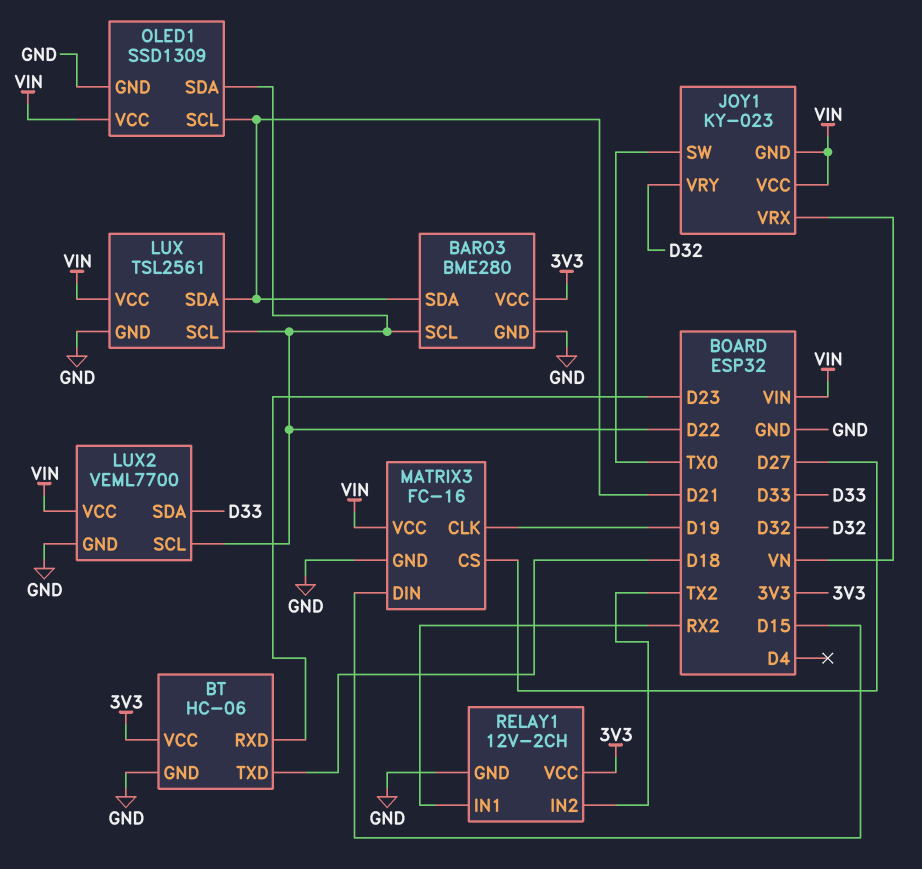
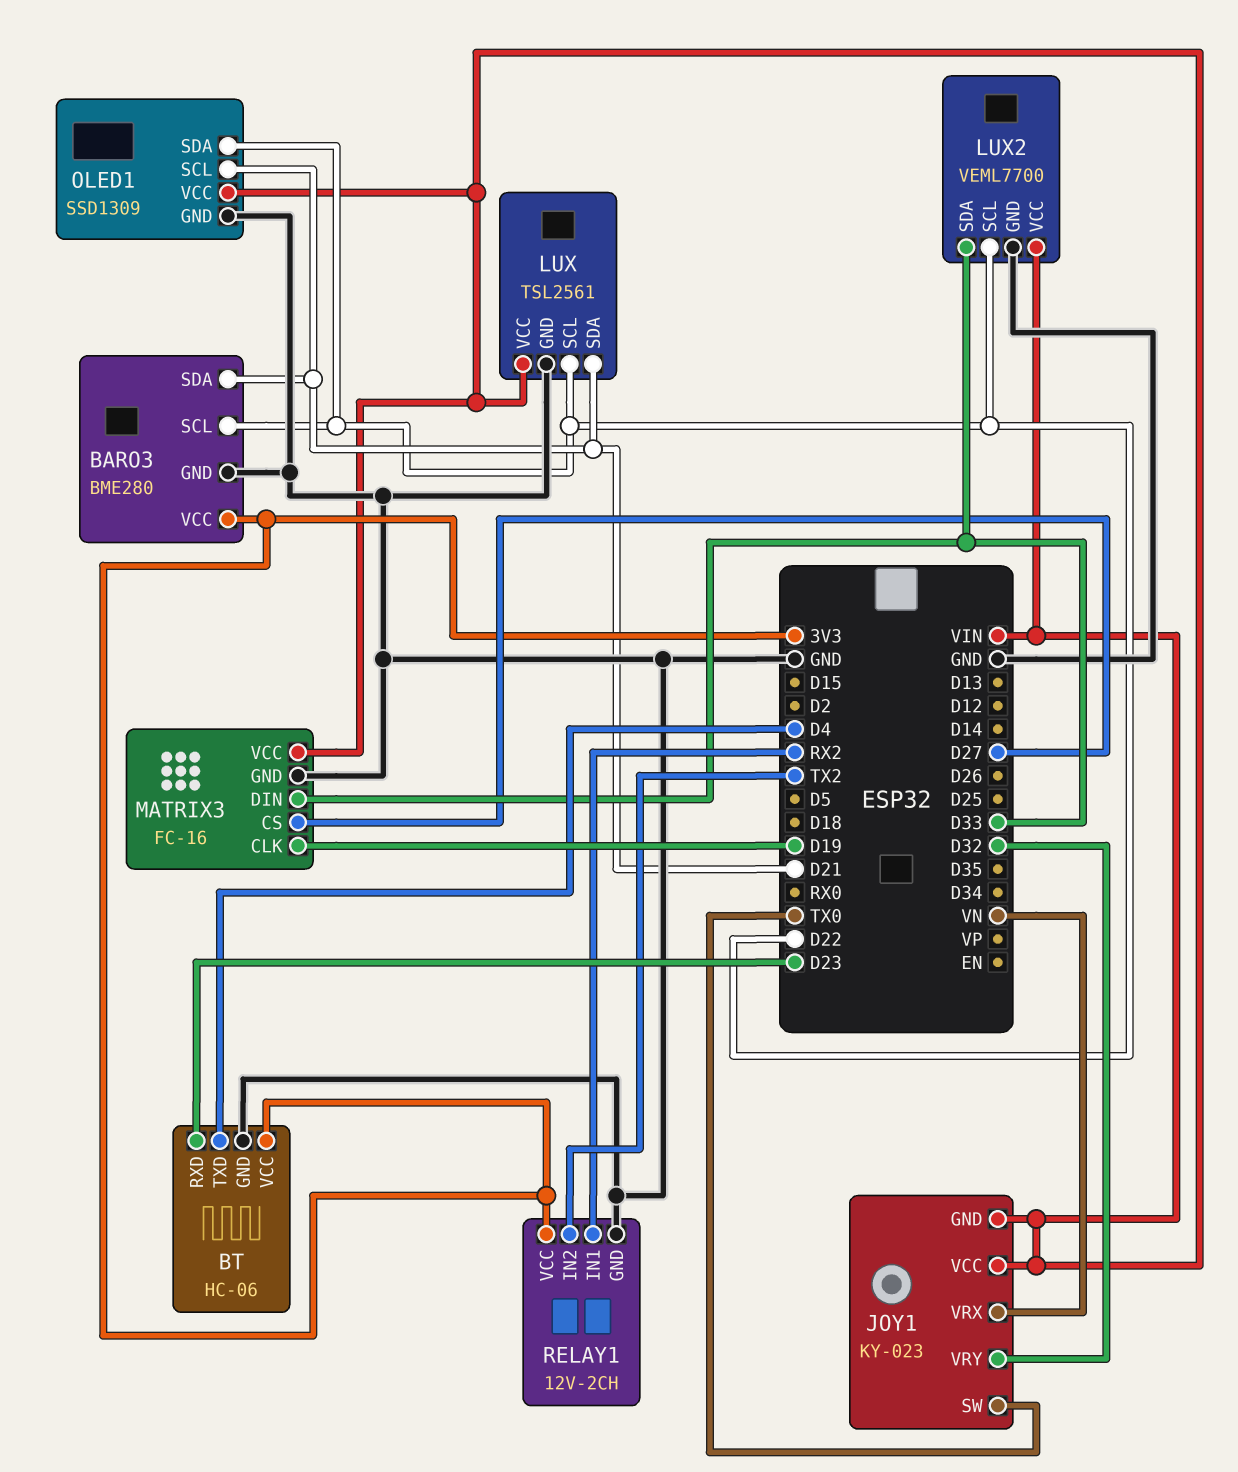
BT pin TXD: D18 -> D4
MATRIX3 pin DIN: D15 -> D33

